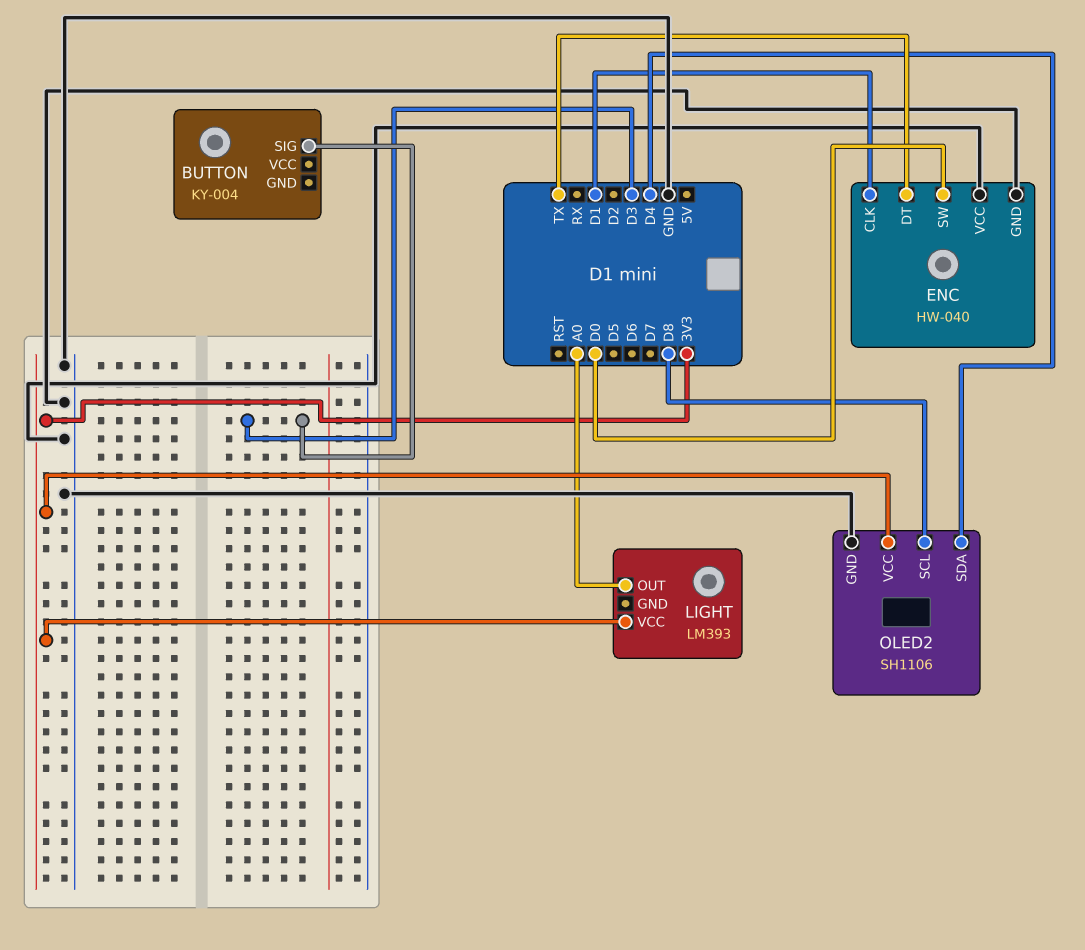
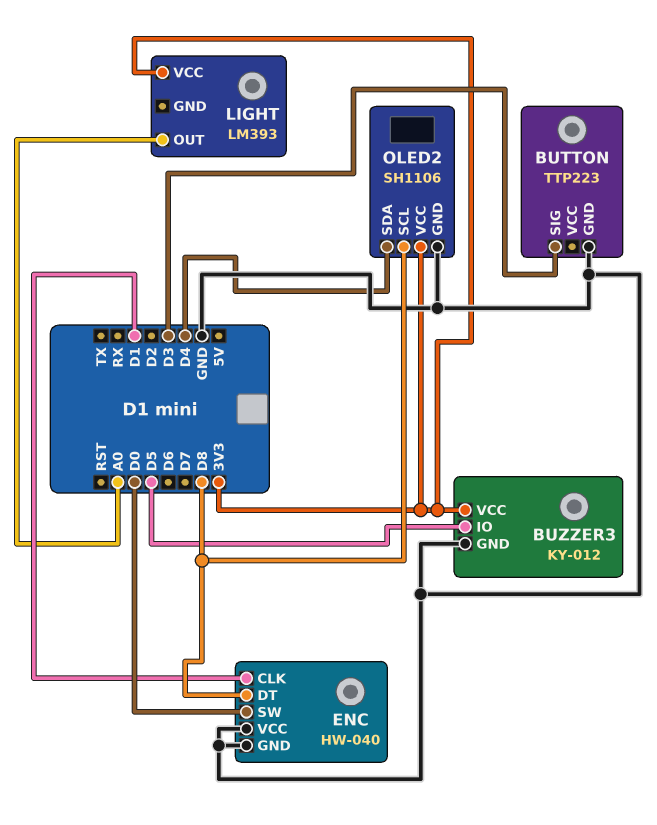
BUTTON: KY-004 -> TTP223
BUTTON pin GND: none -> GND
BUZZER3: none -> KY-012
BUZZER3 pin GND: none -> GND
BUZZER3 pin IO: none -> D5
BUZZER3 pin VCC: none -> 3V3
ENC pin DT: TX -> D8

